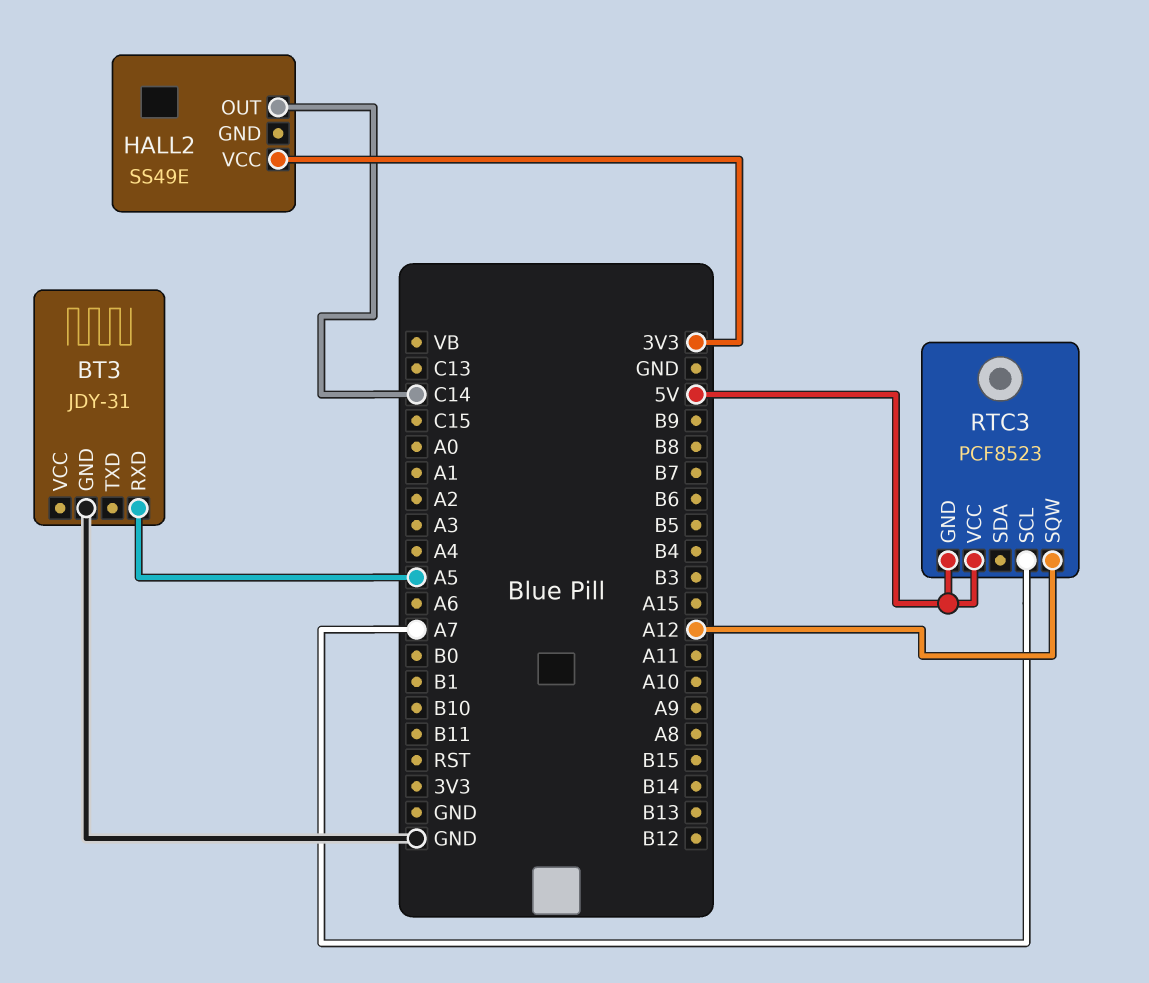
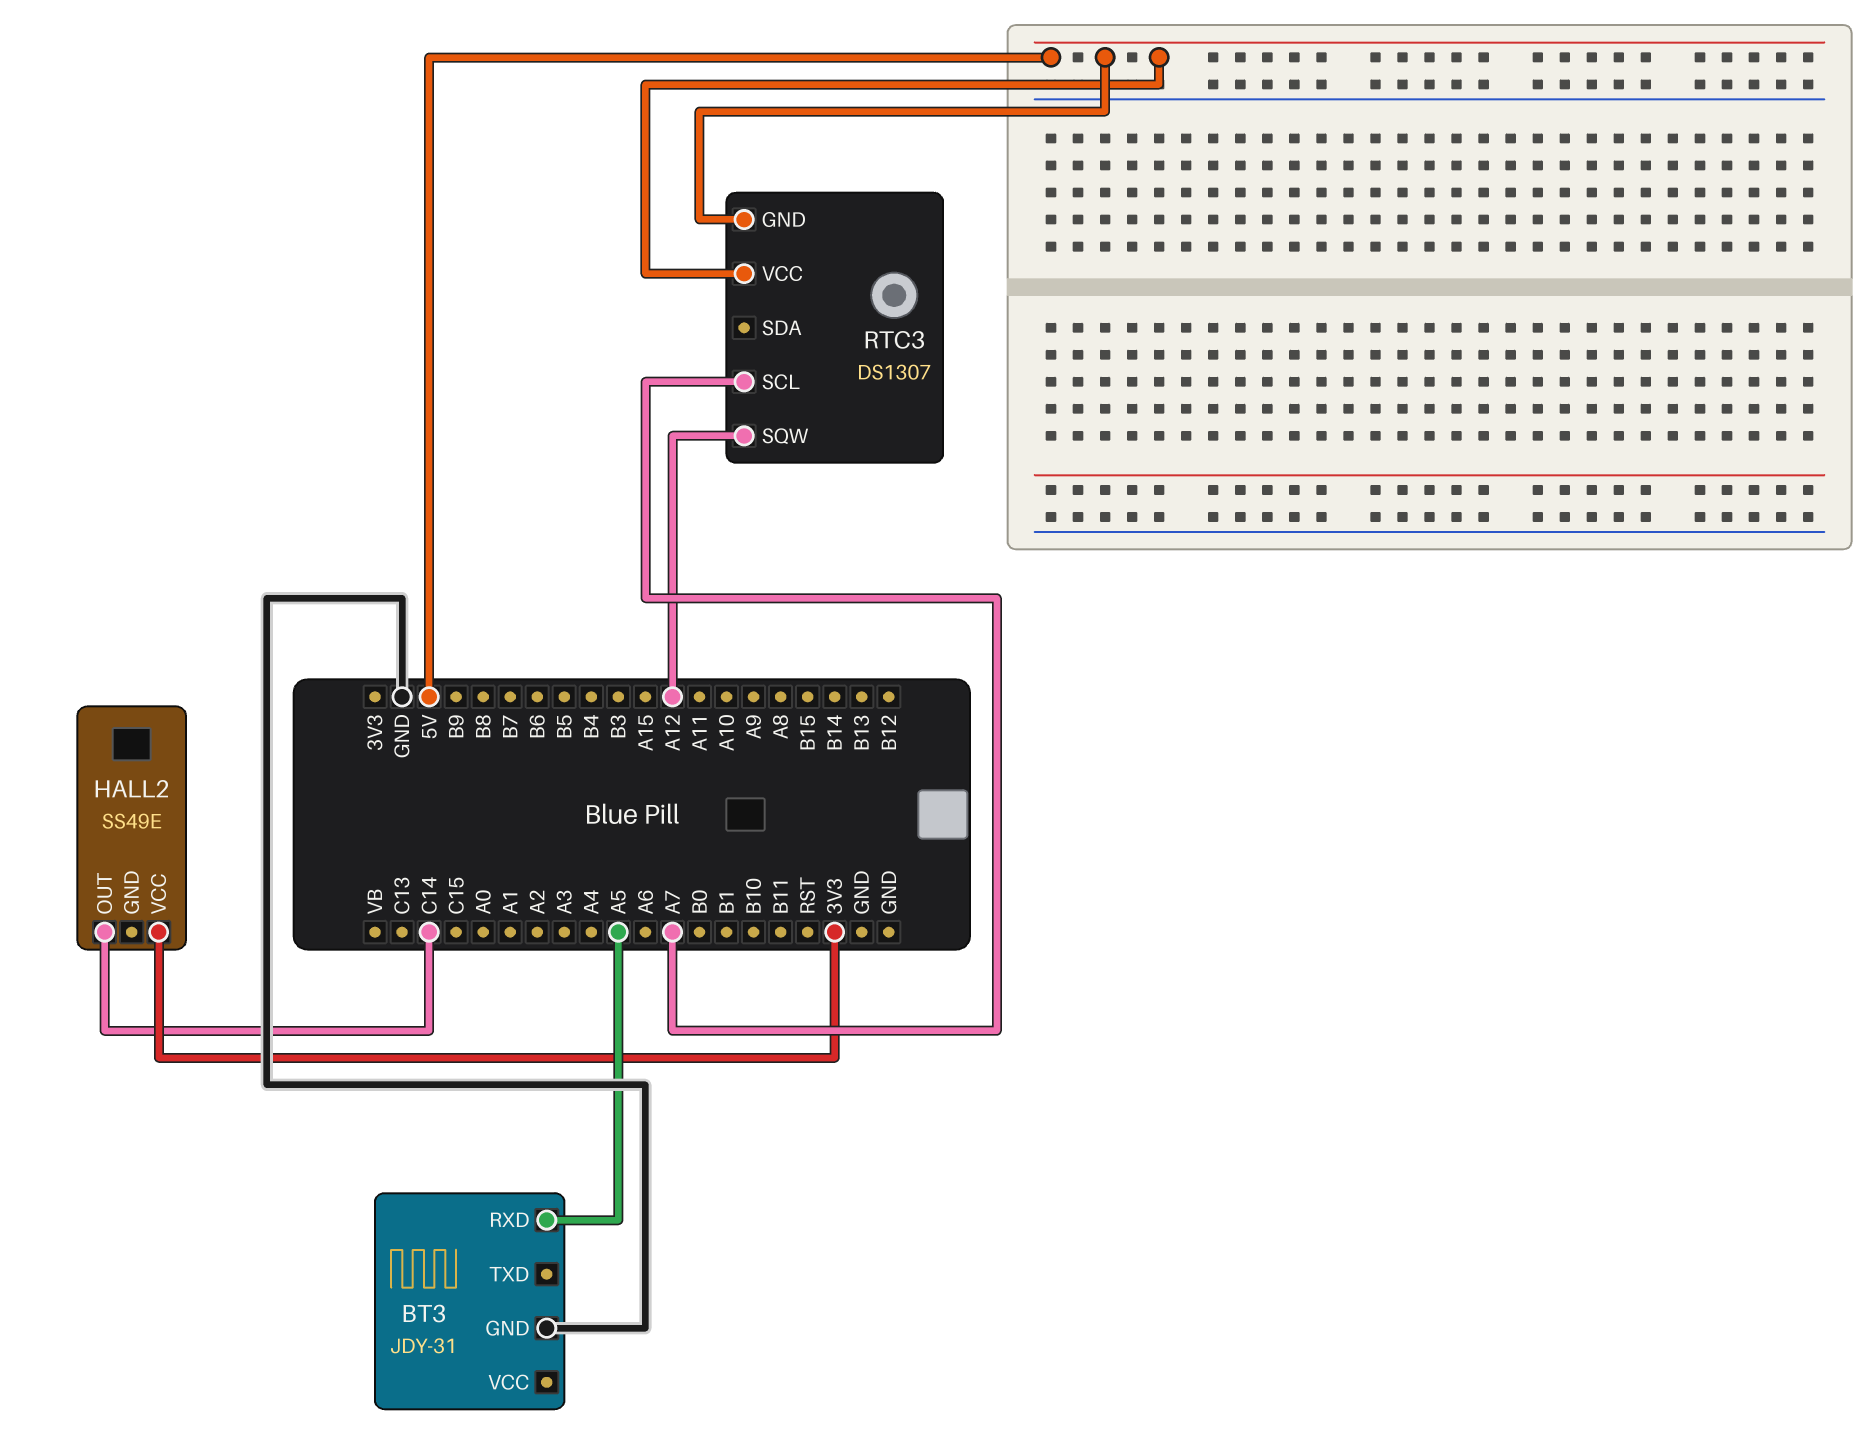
RTC3: PCF8523 -> DS1307

